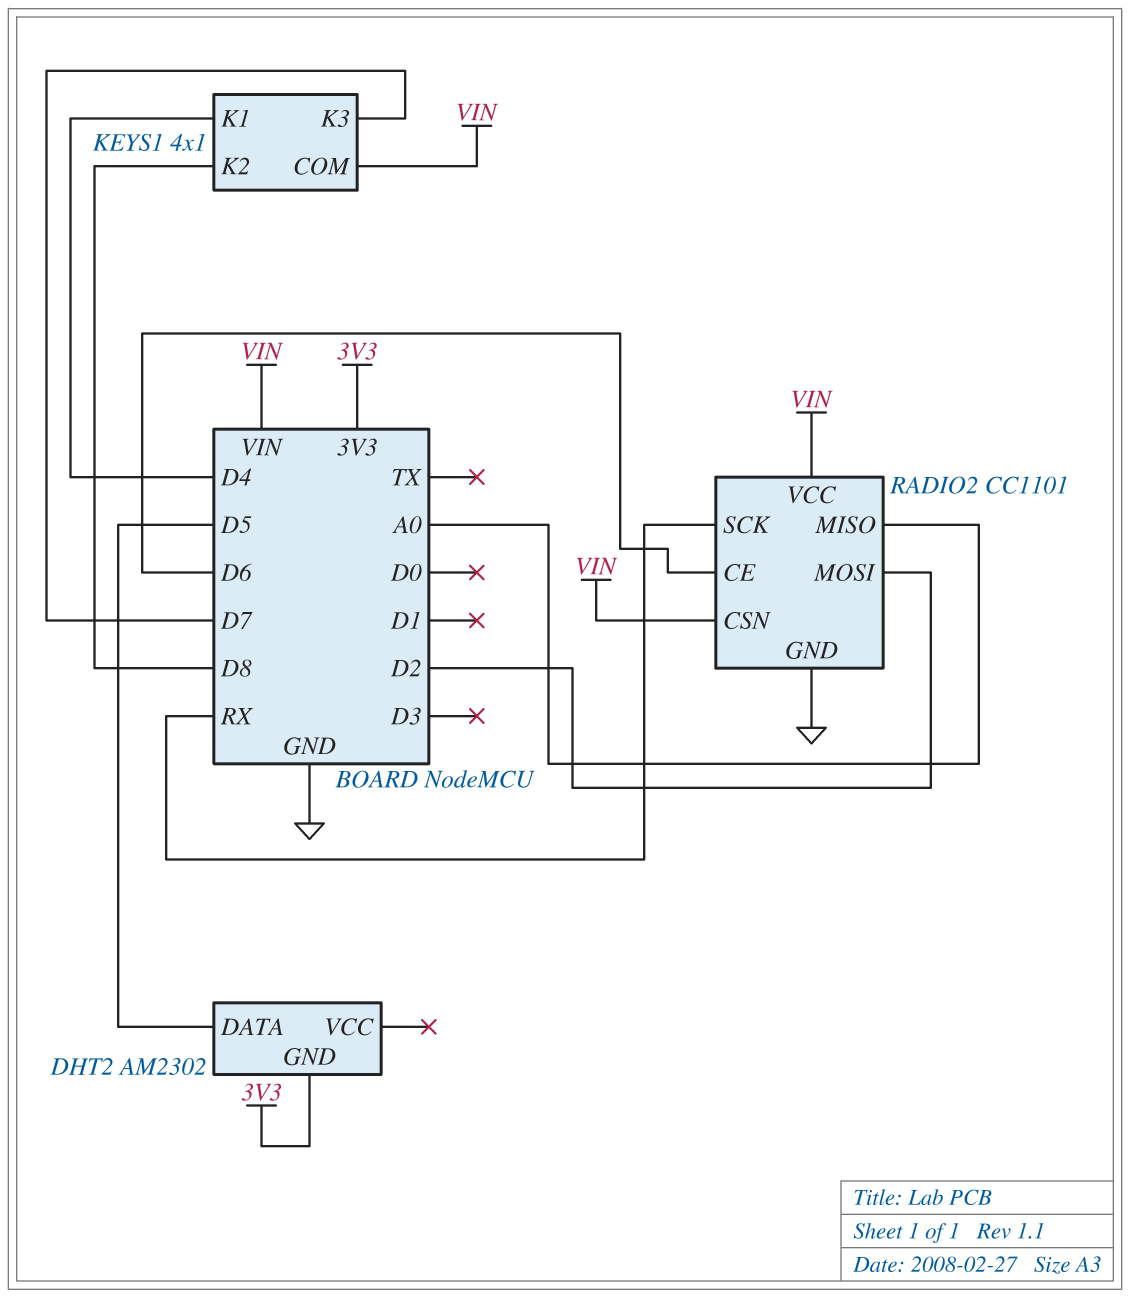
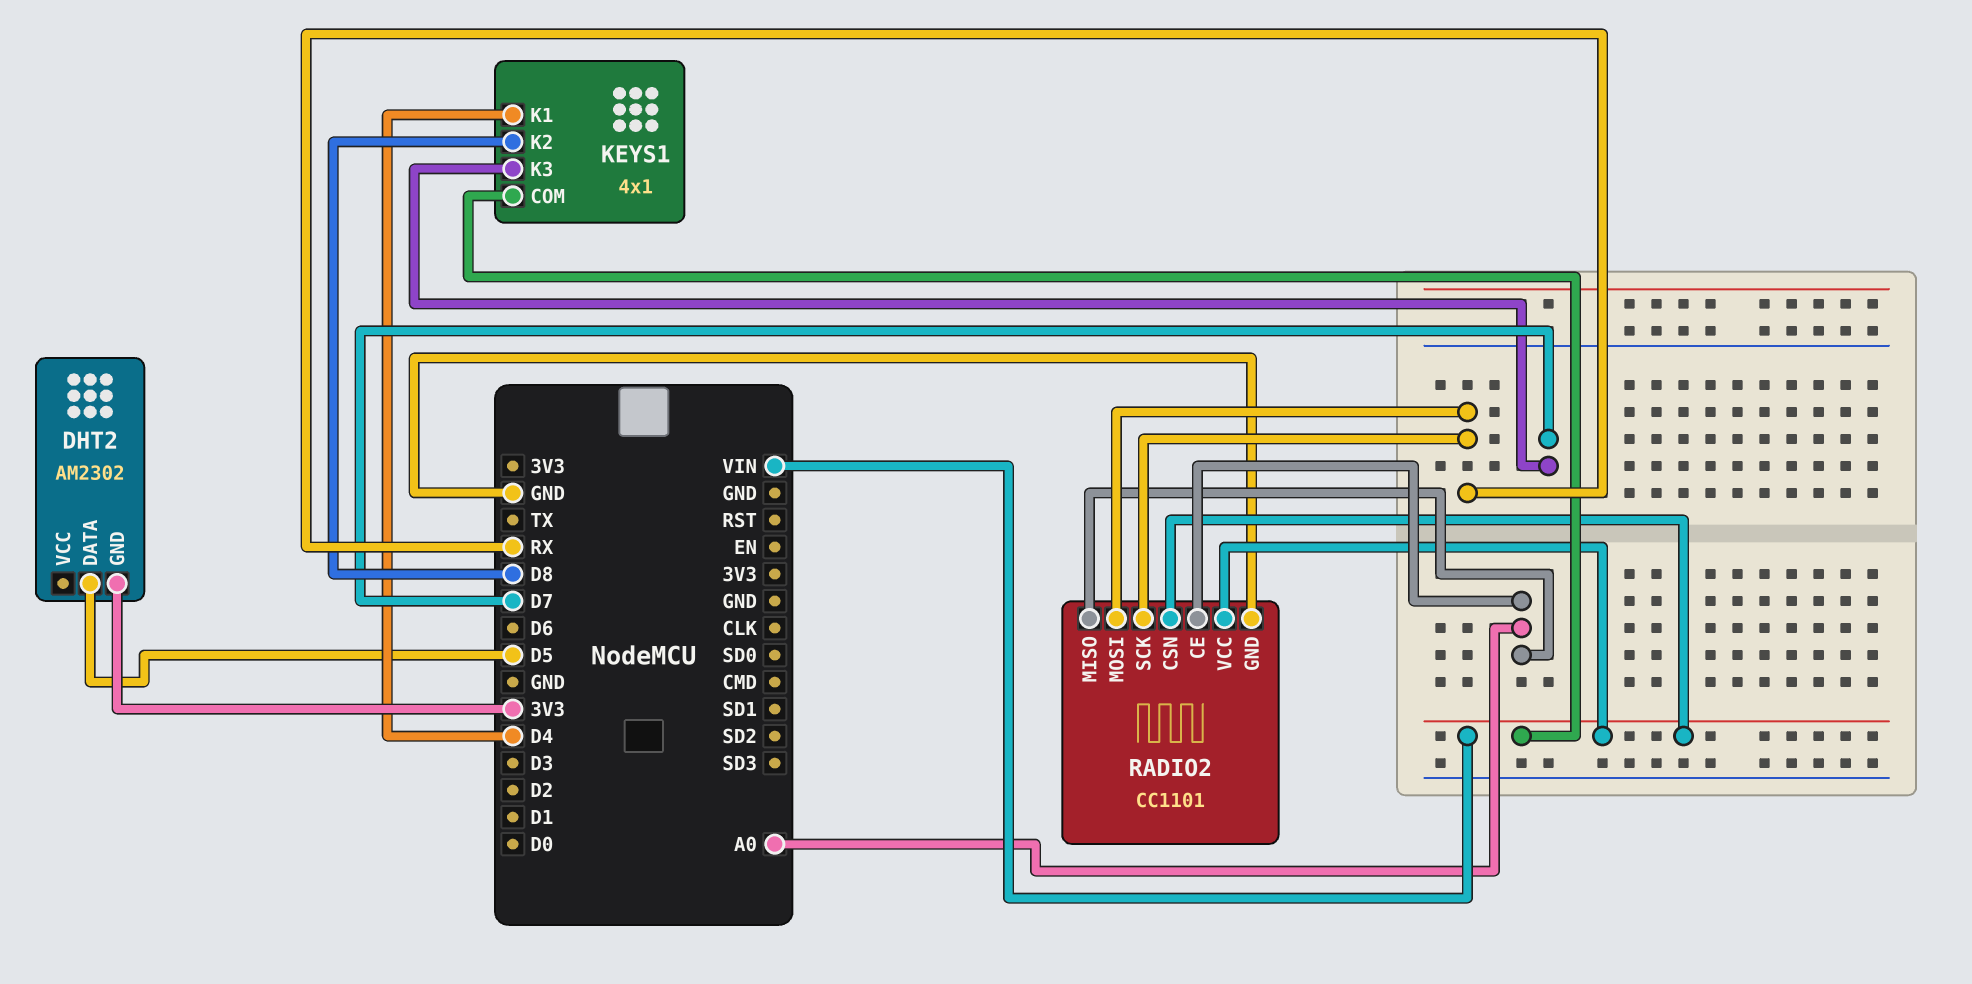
RADIO2 pin CE: D6 -> A0
RADIO2 pin MOSI: D2 -> RX

